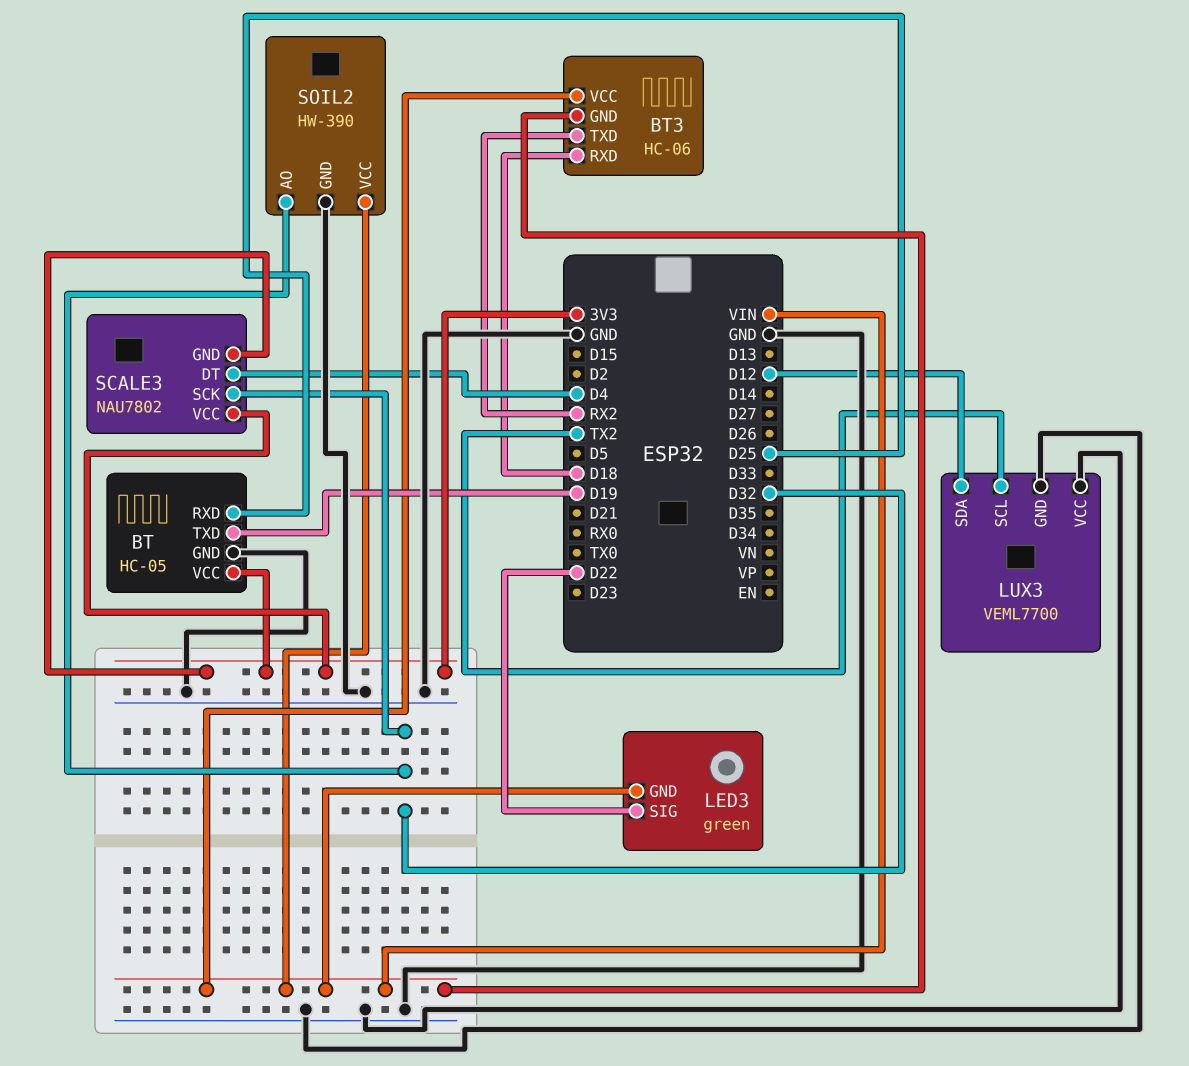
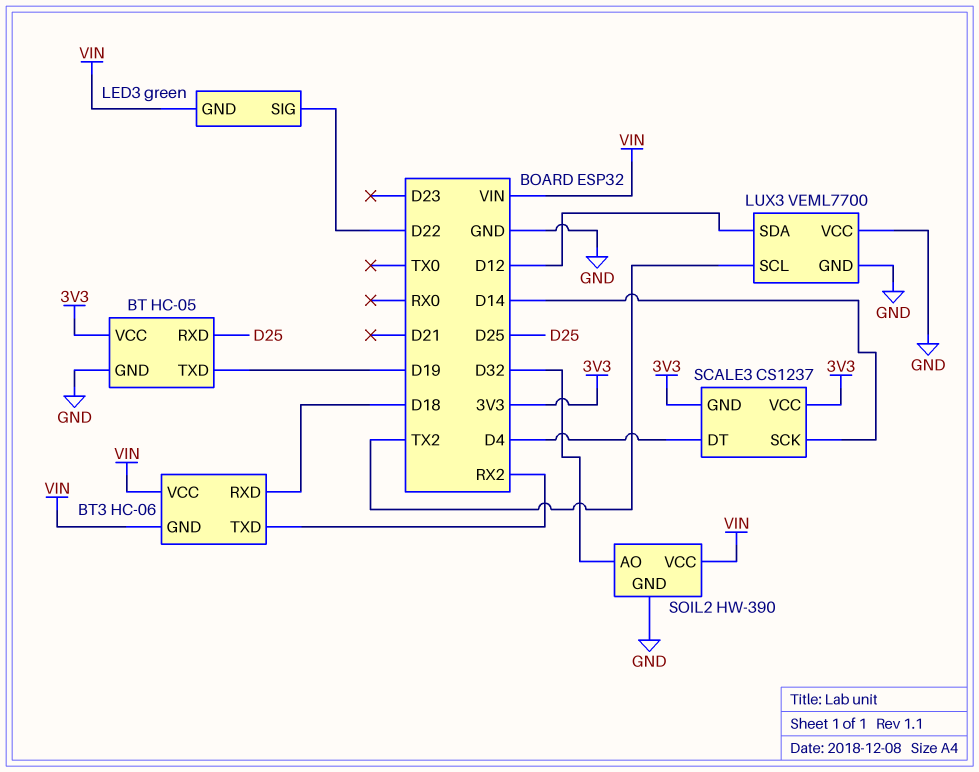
SCALE3: NAU7802 -> CS1237
SCALE3 pin SCK: D32 -> D14

